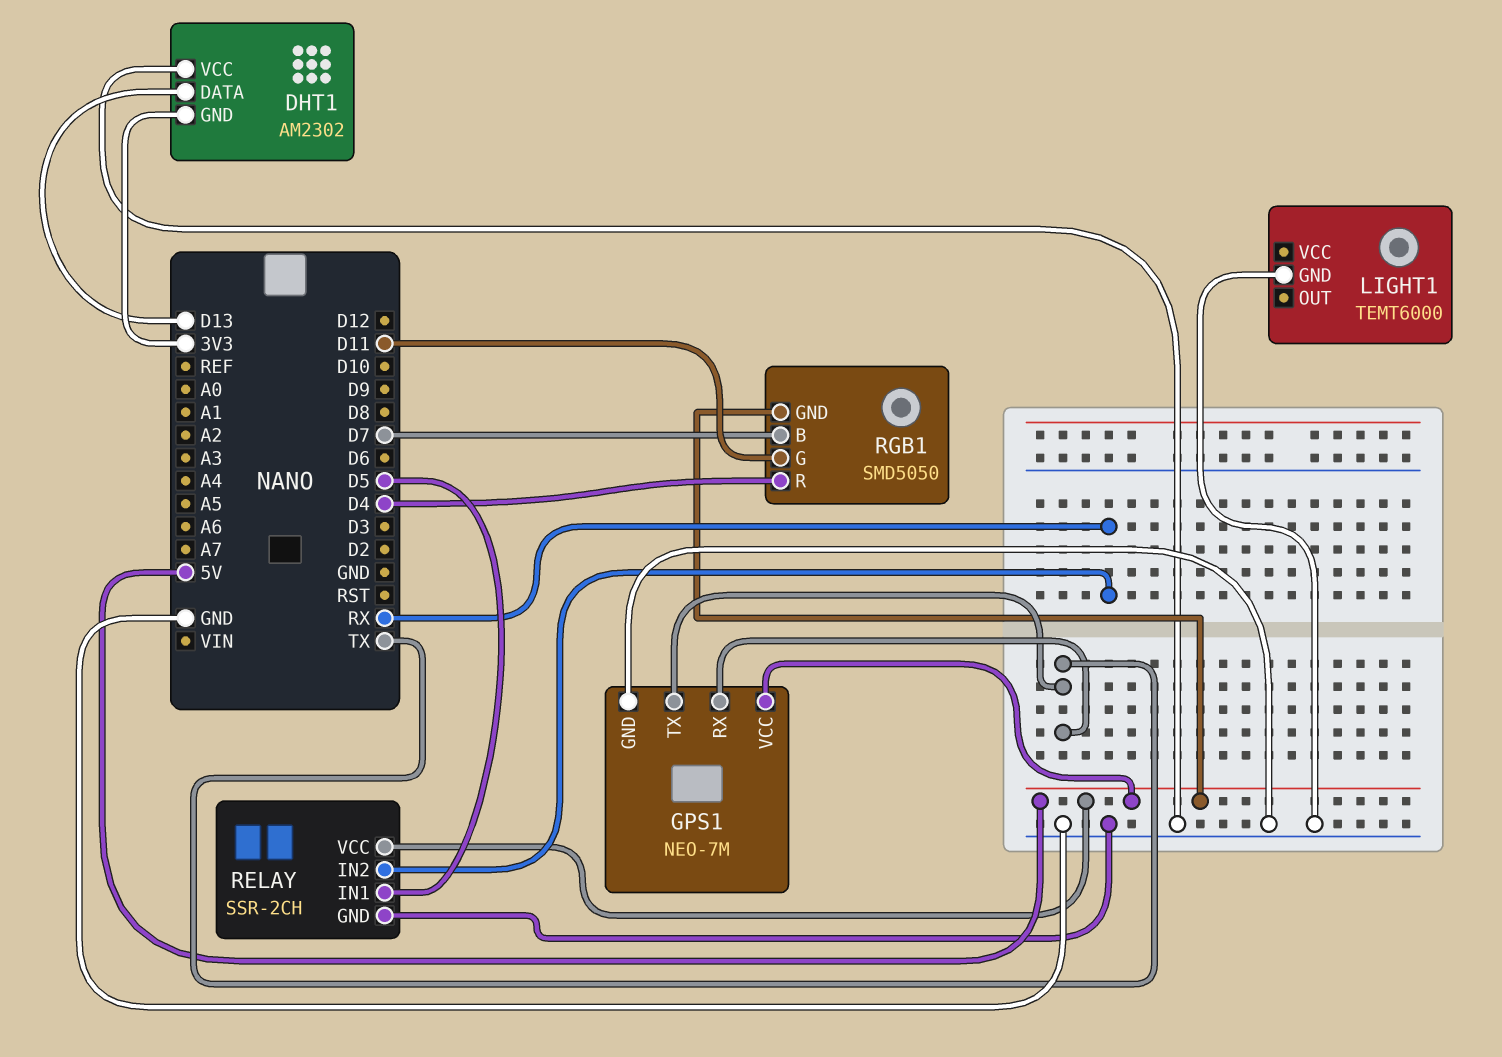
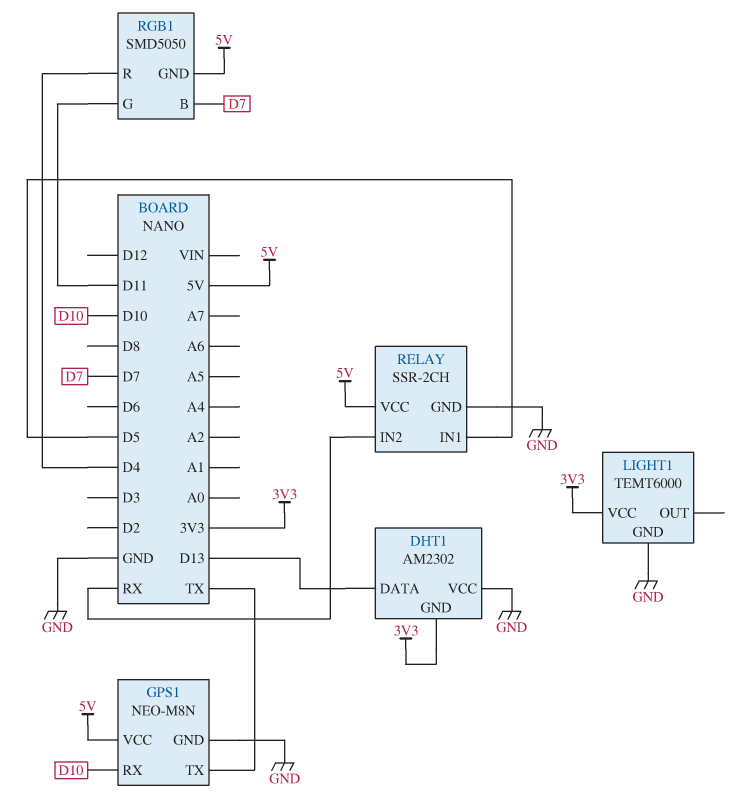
GPS1: NEO-7M -> NEO-M8N
GPS1 pin RX: TX -> D10
LIGHT1 pin VCC: none -> 3V3

